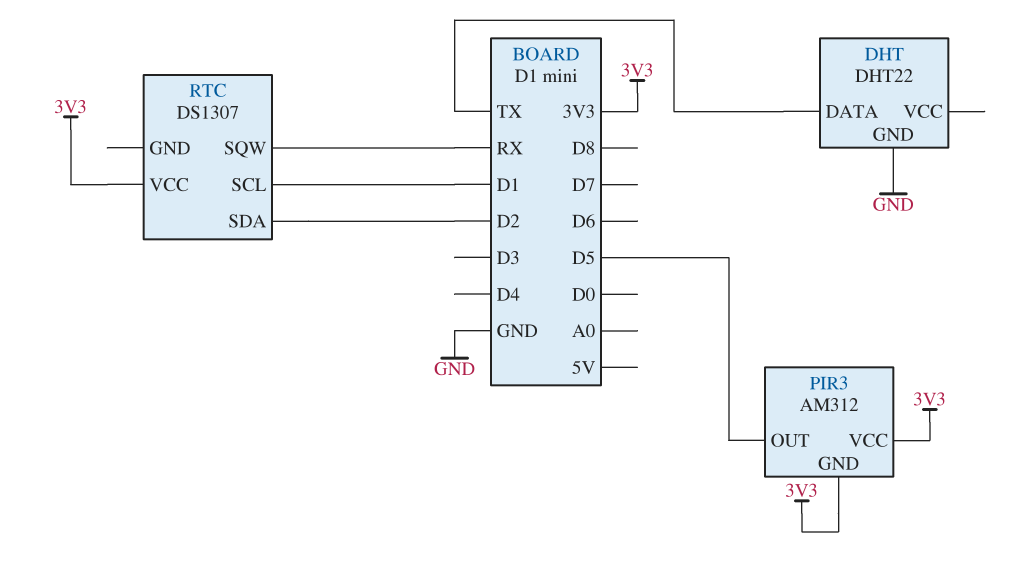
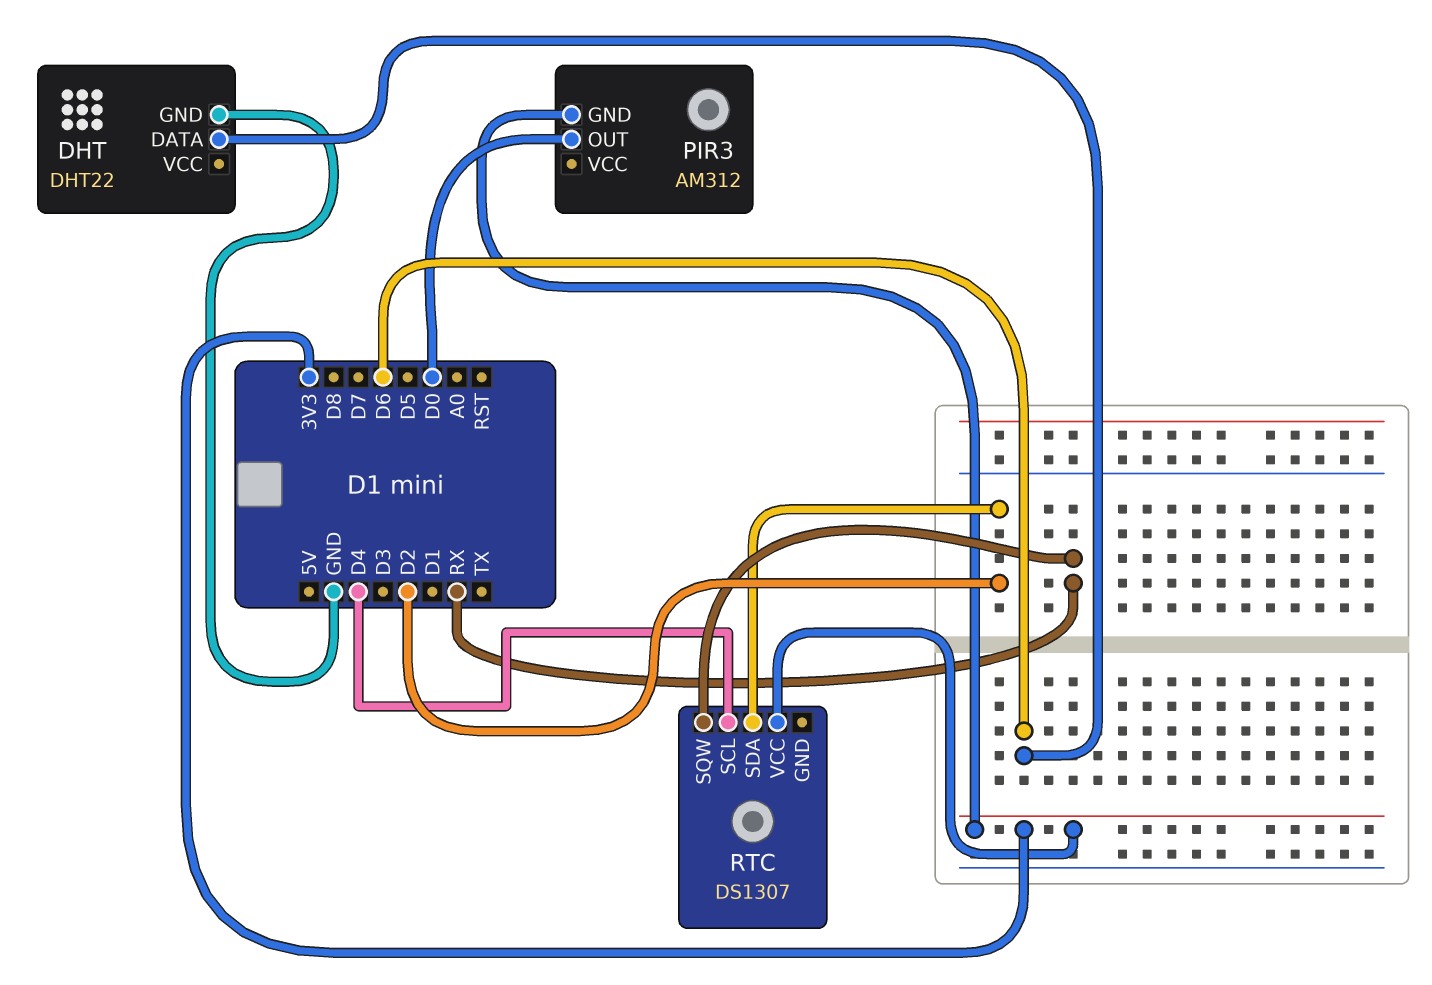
DHT pin DATA: TX -> D6
PIR3 pin OUT: D5 -> D0
PIR3 pin VCC: 3V3 -> none
RTC pin SCL: D1 -> D4

